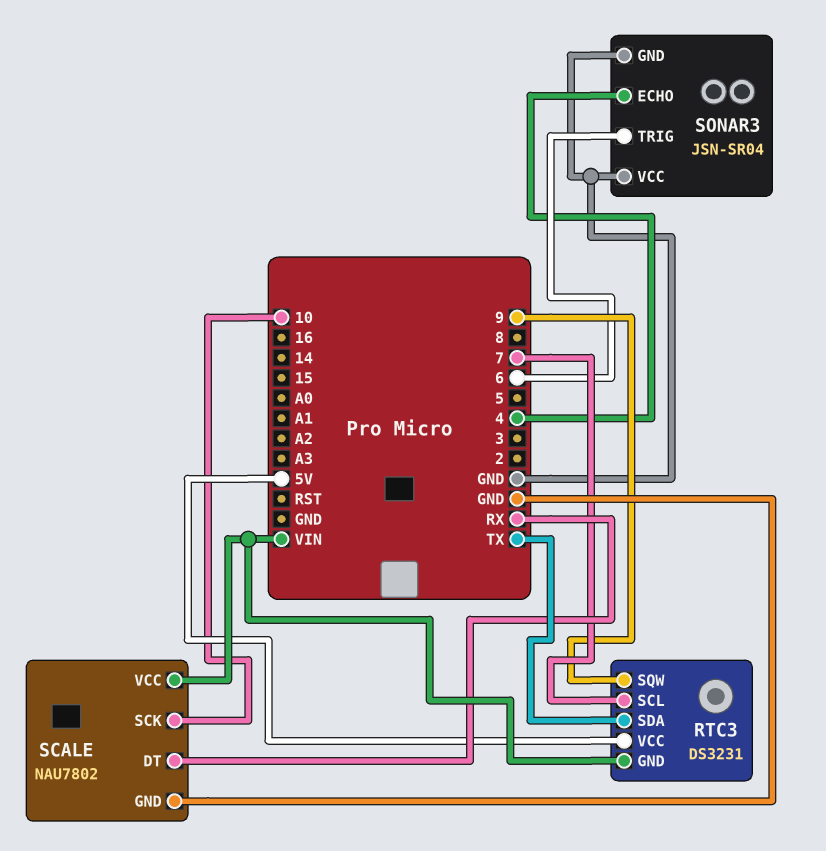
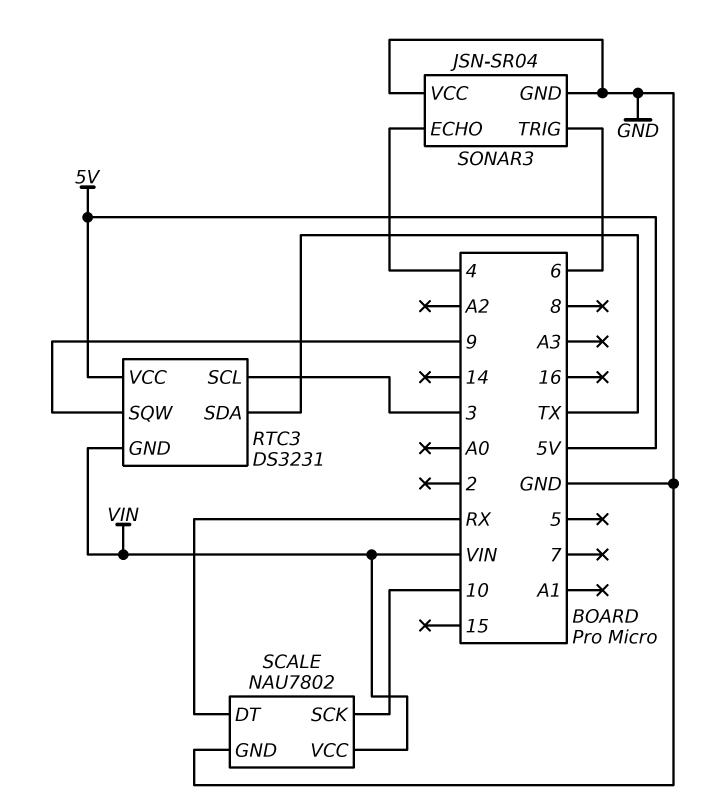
RTC3 pin SCL: 7 -> 3

